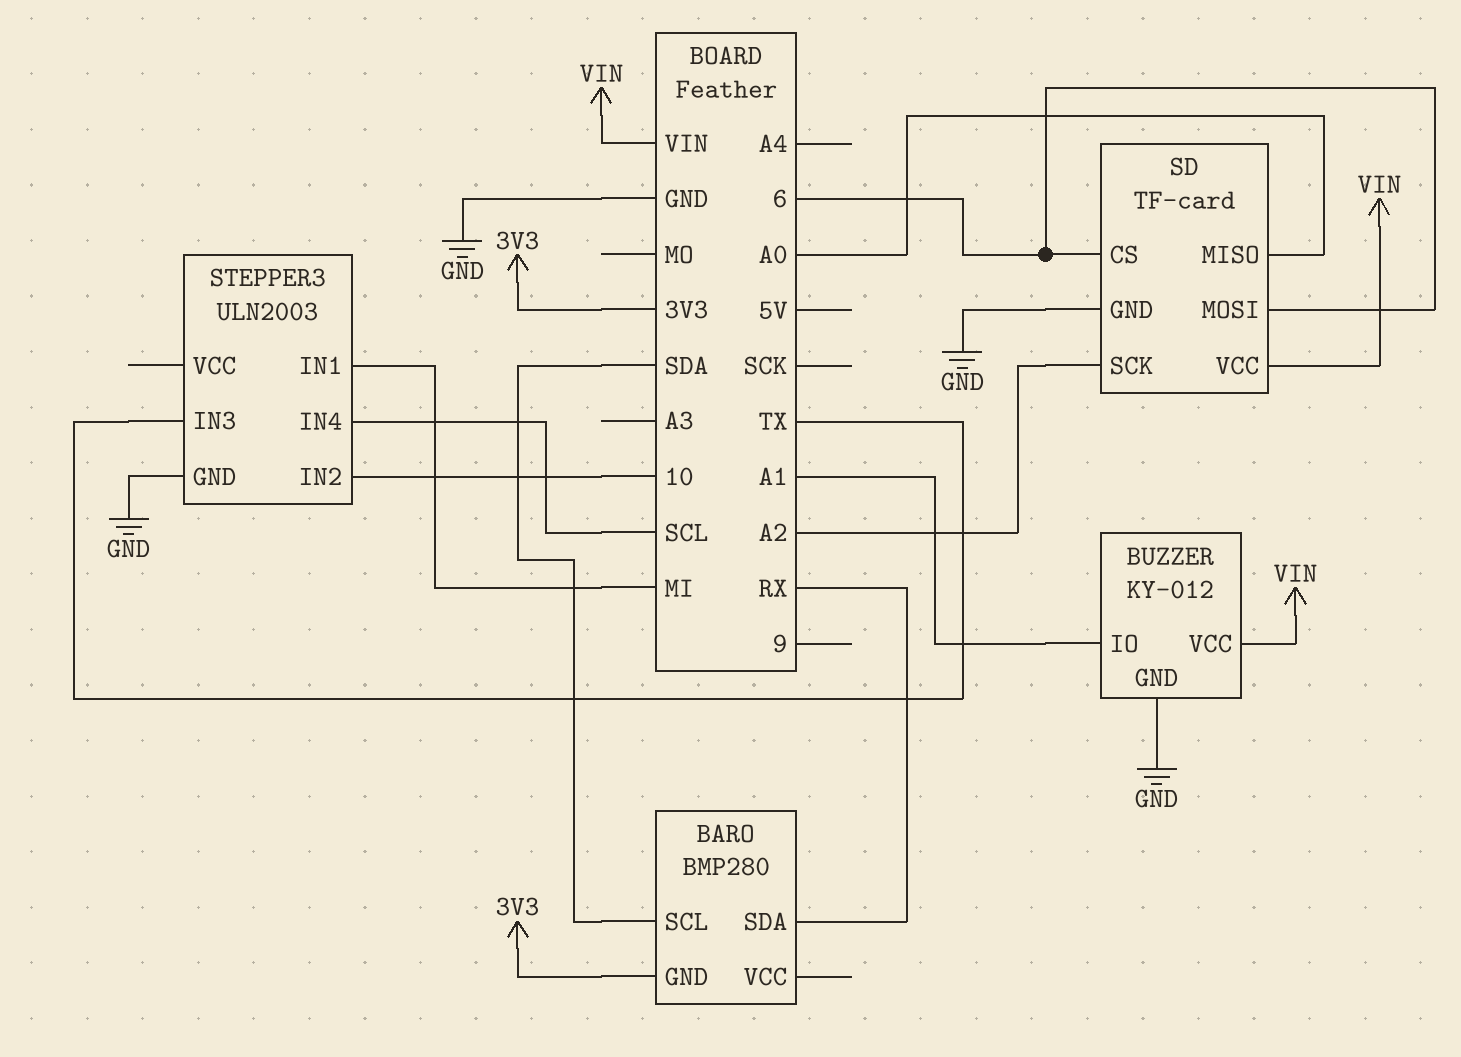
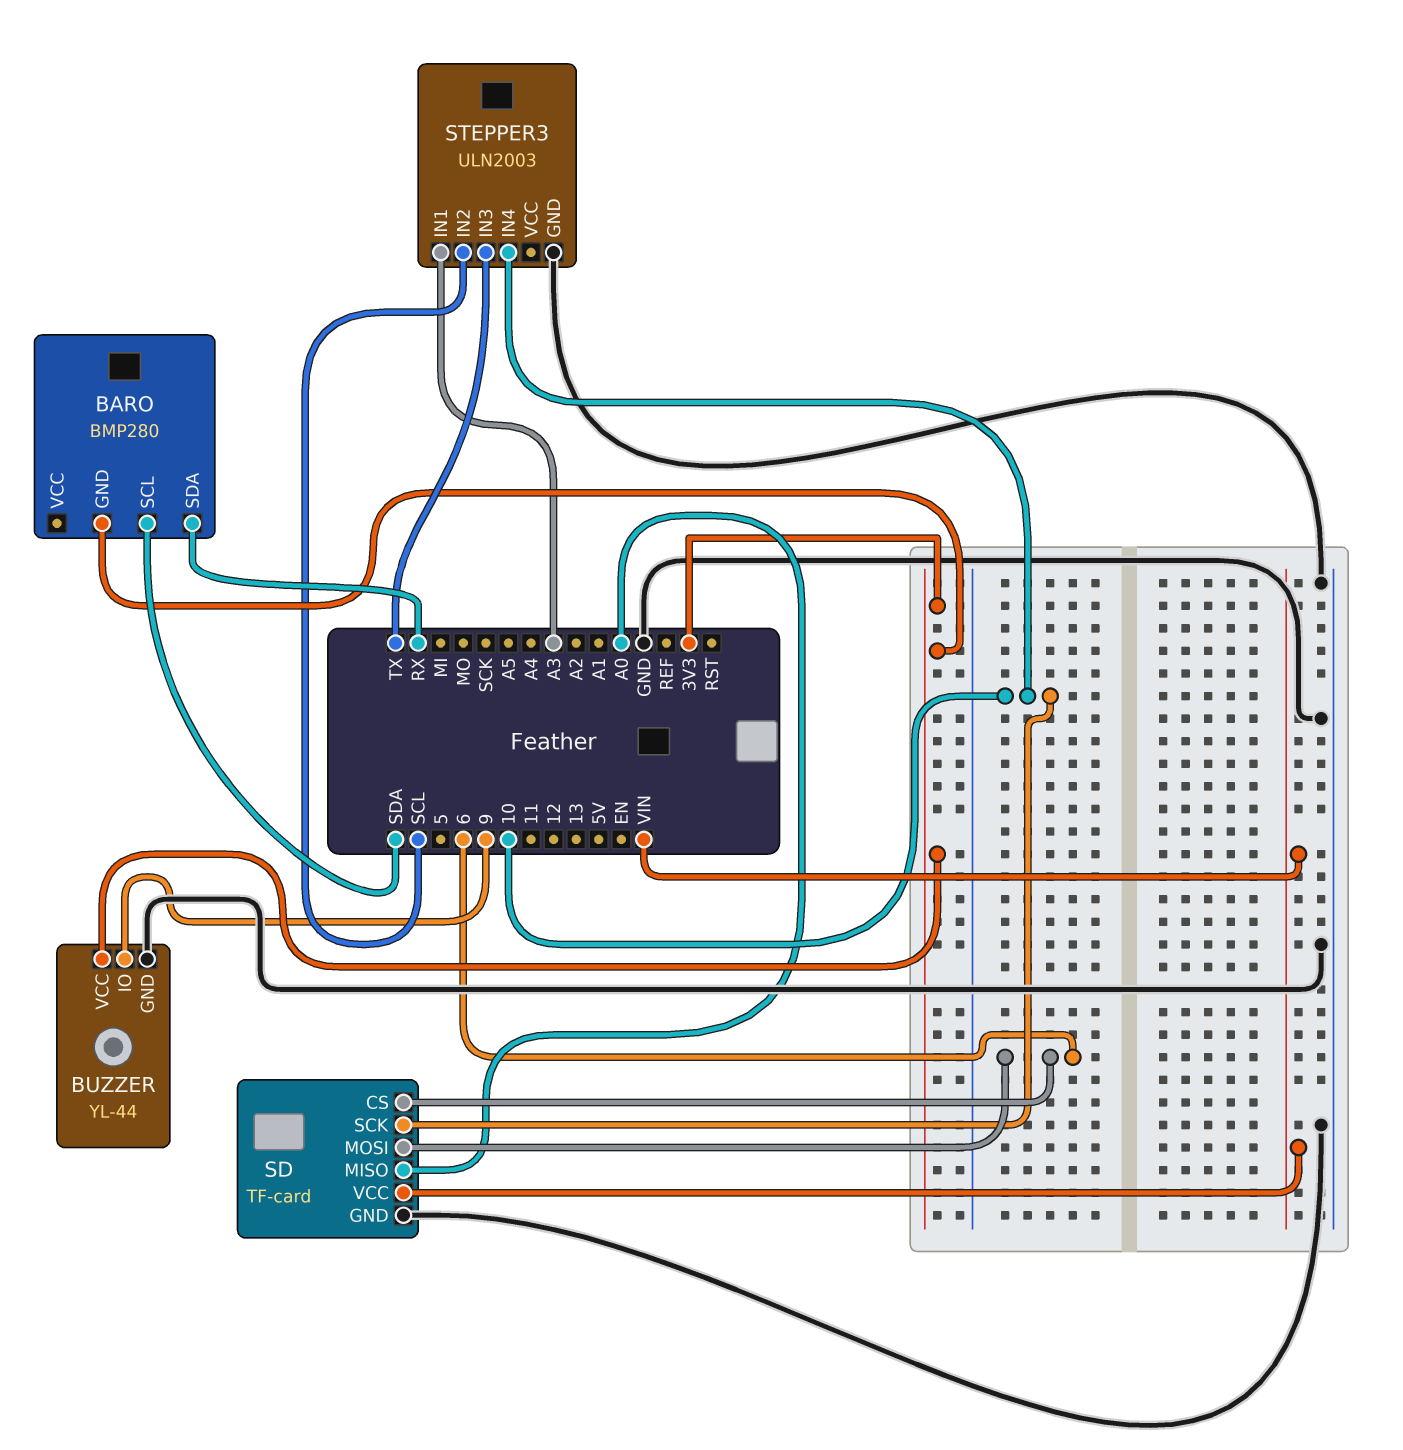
BUZZER: KY-012 -> YL-44
BUZZER pin IO: A1 -> 9
BUZZER pin VCC: VIN -> 3V3
SD pin SCK: A2 -> 10
STEPPER3 pin IN1: MI -> A3
STEPPER3 pin IN2: 10 -> SCL
STEPPER3 pin IN4: SCL -> 10

